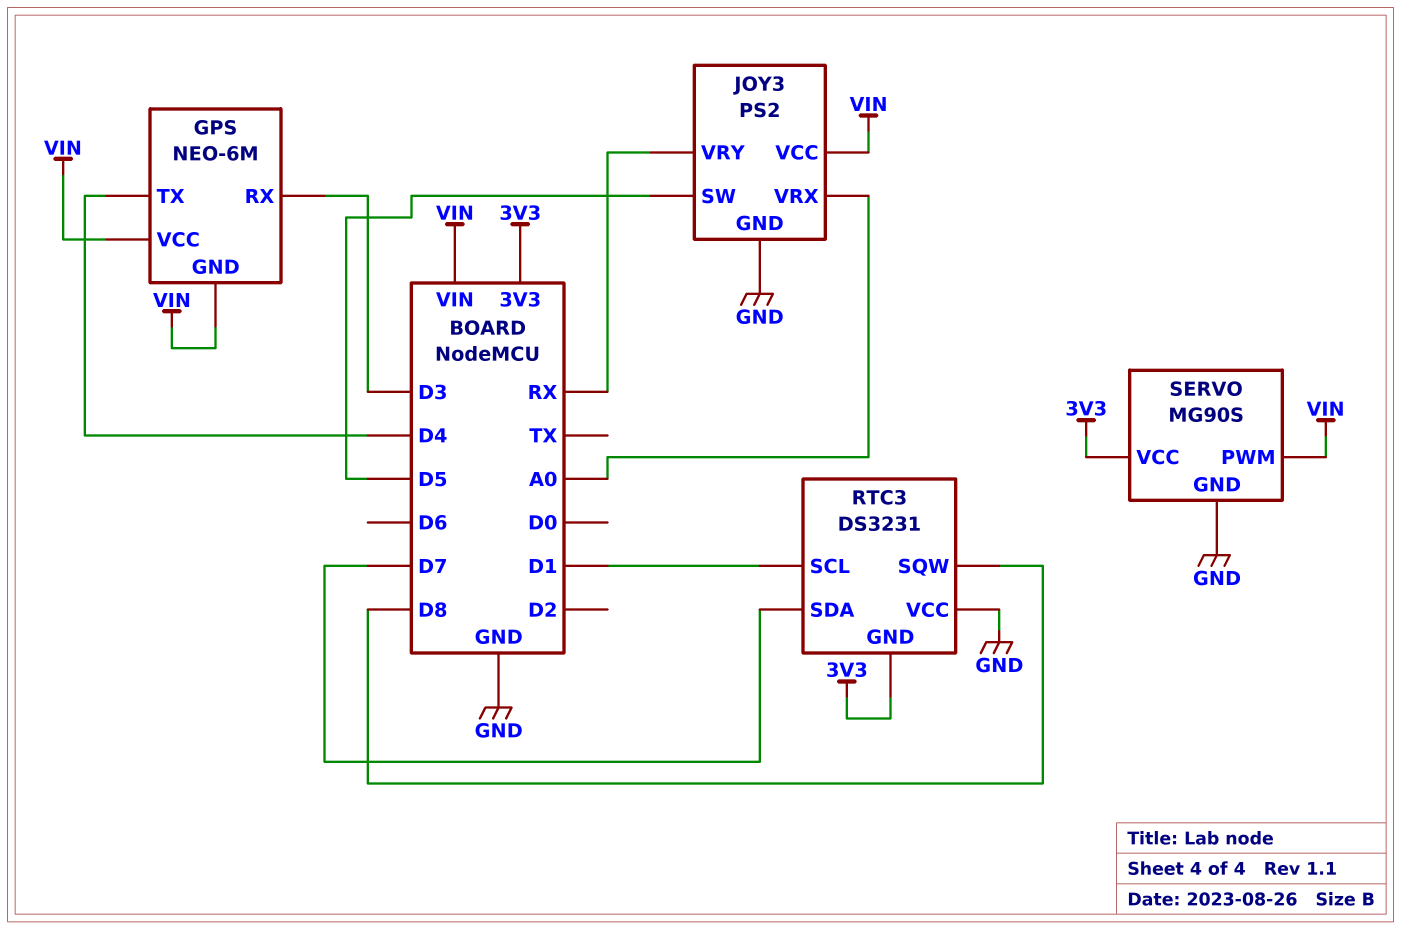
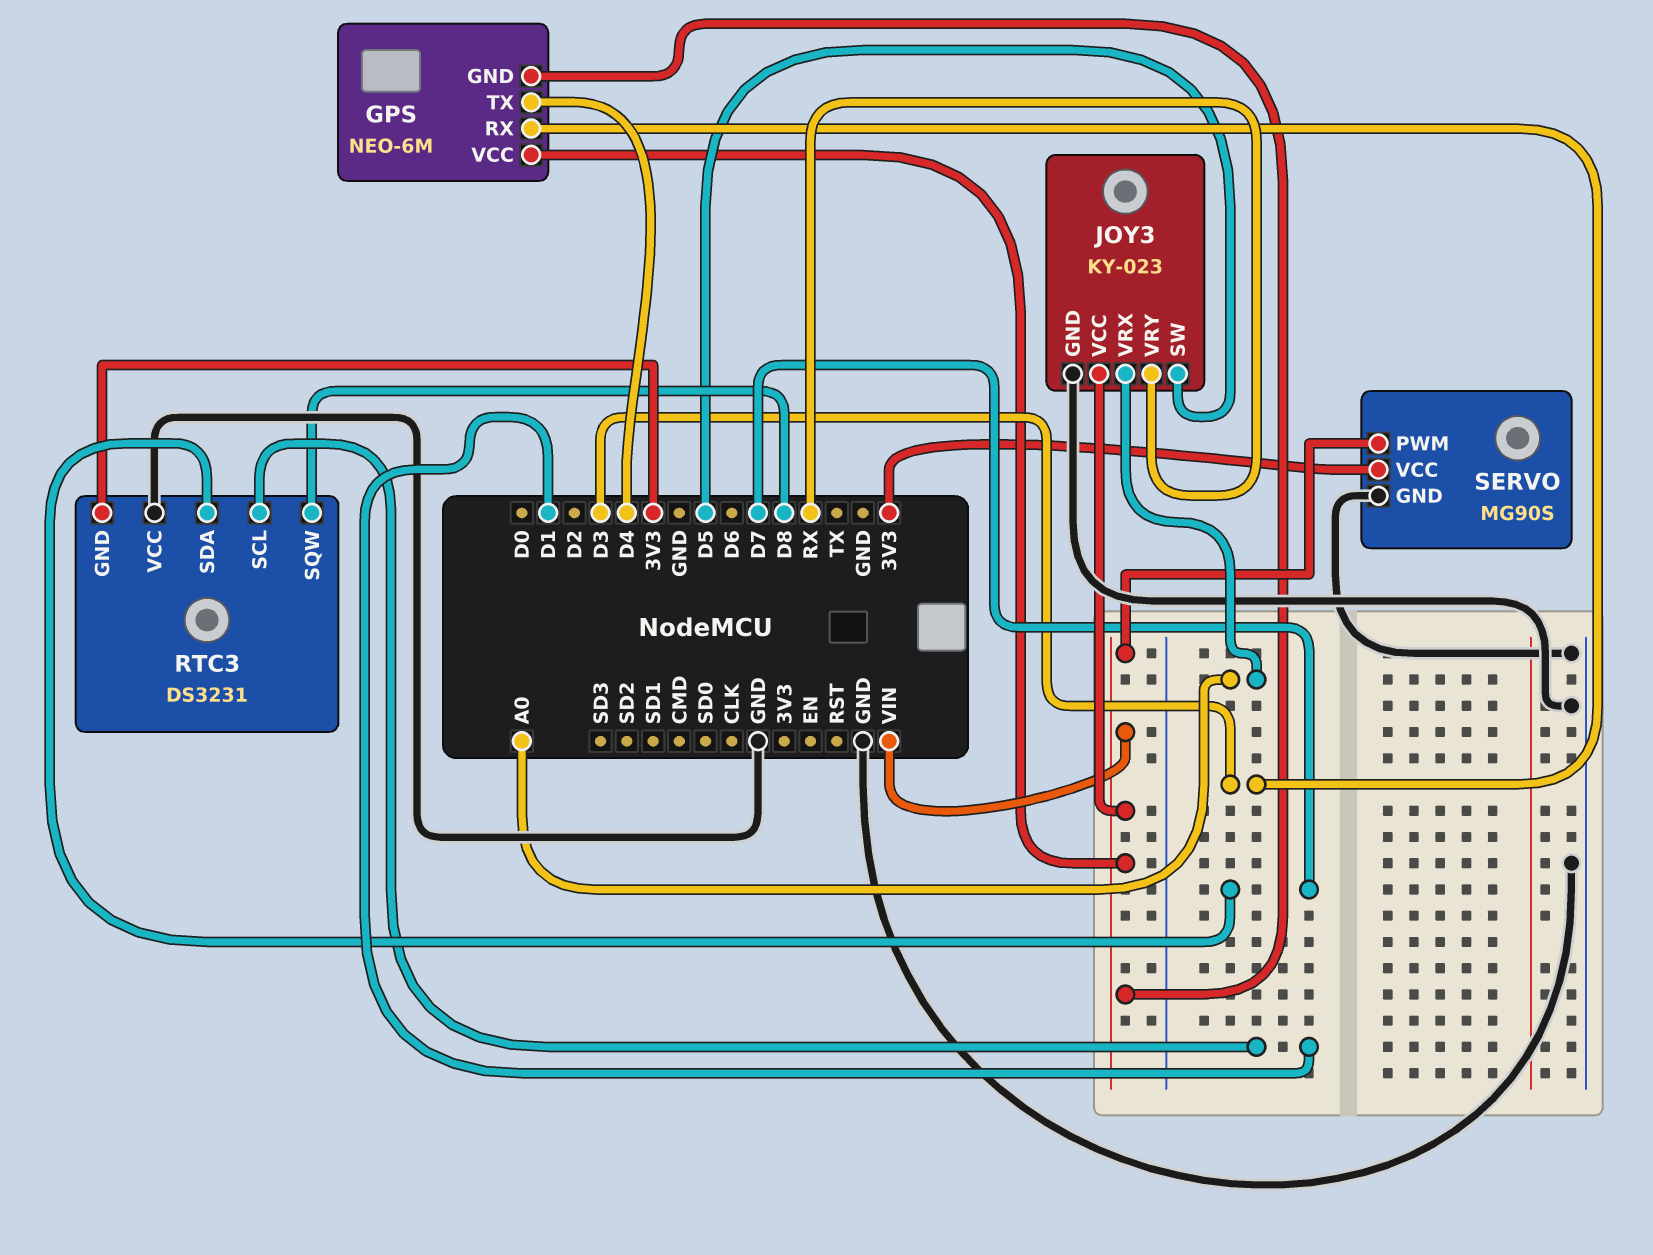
JOY3: PS2 -> KY-023

